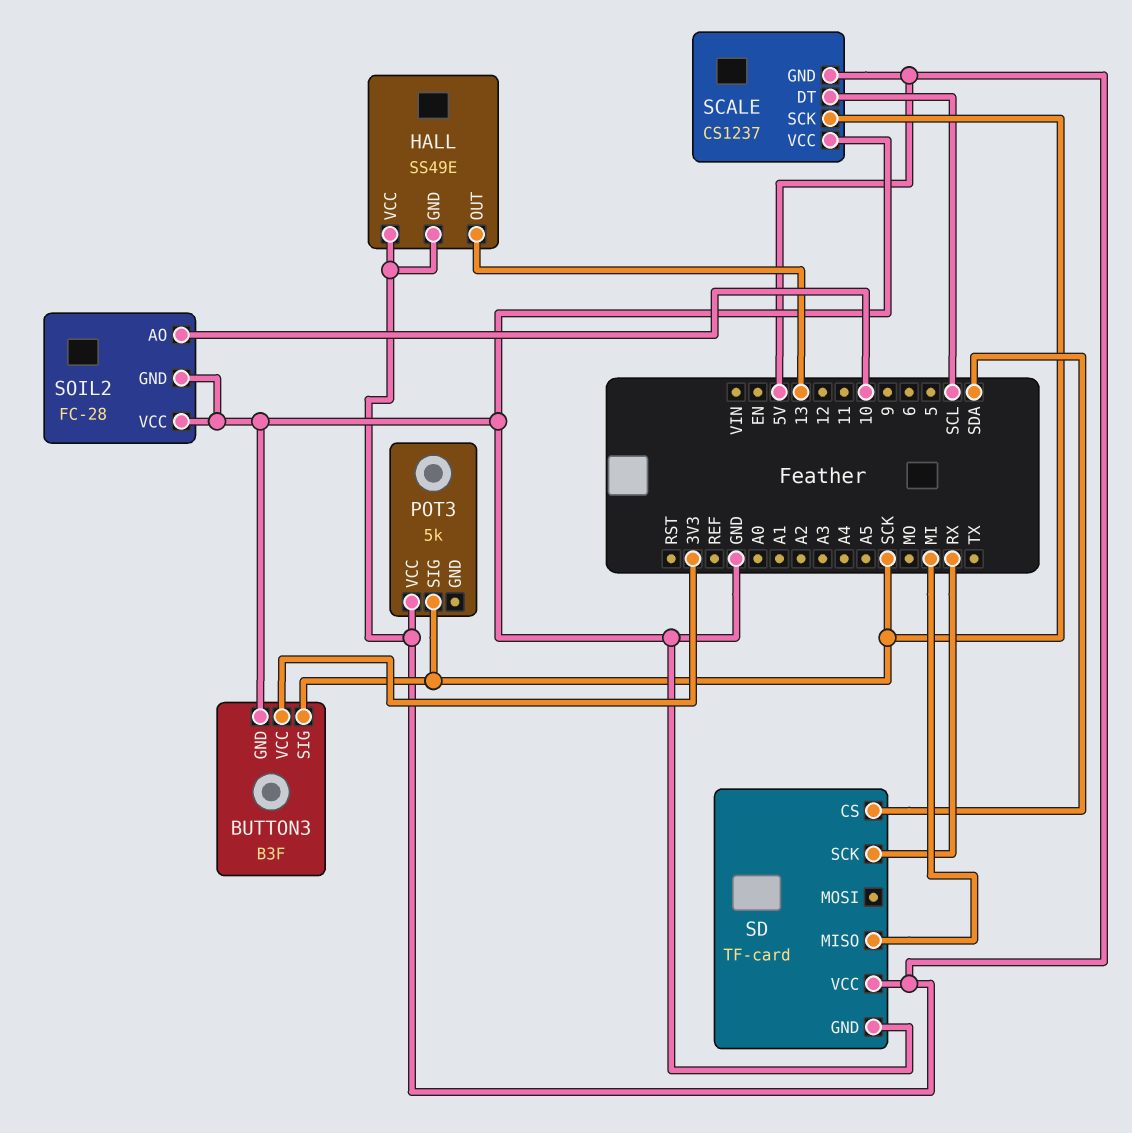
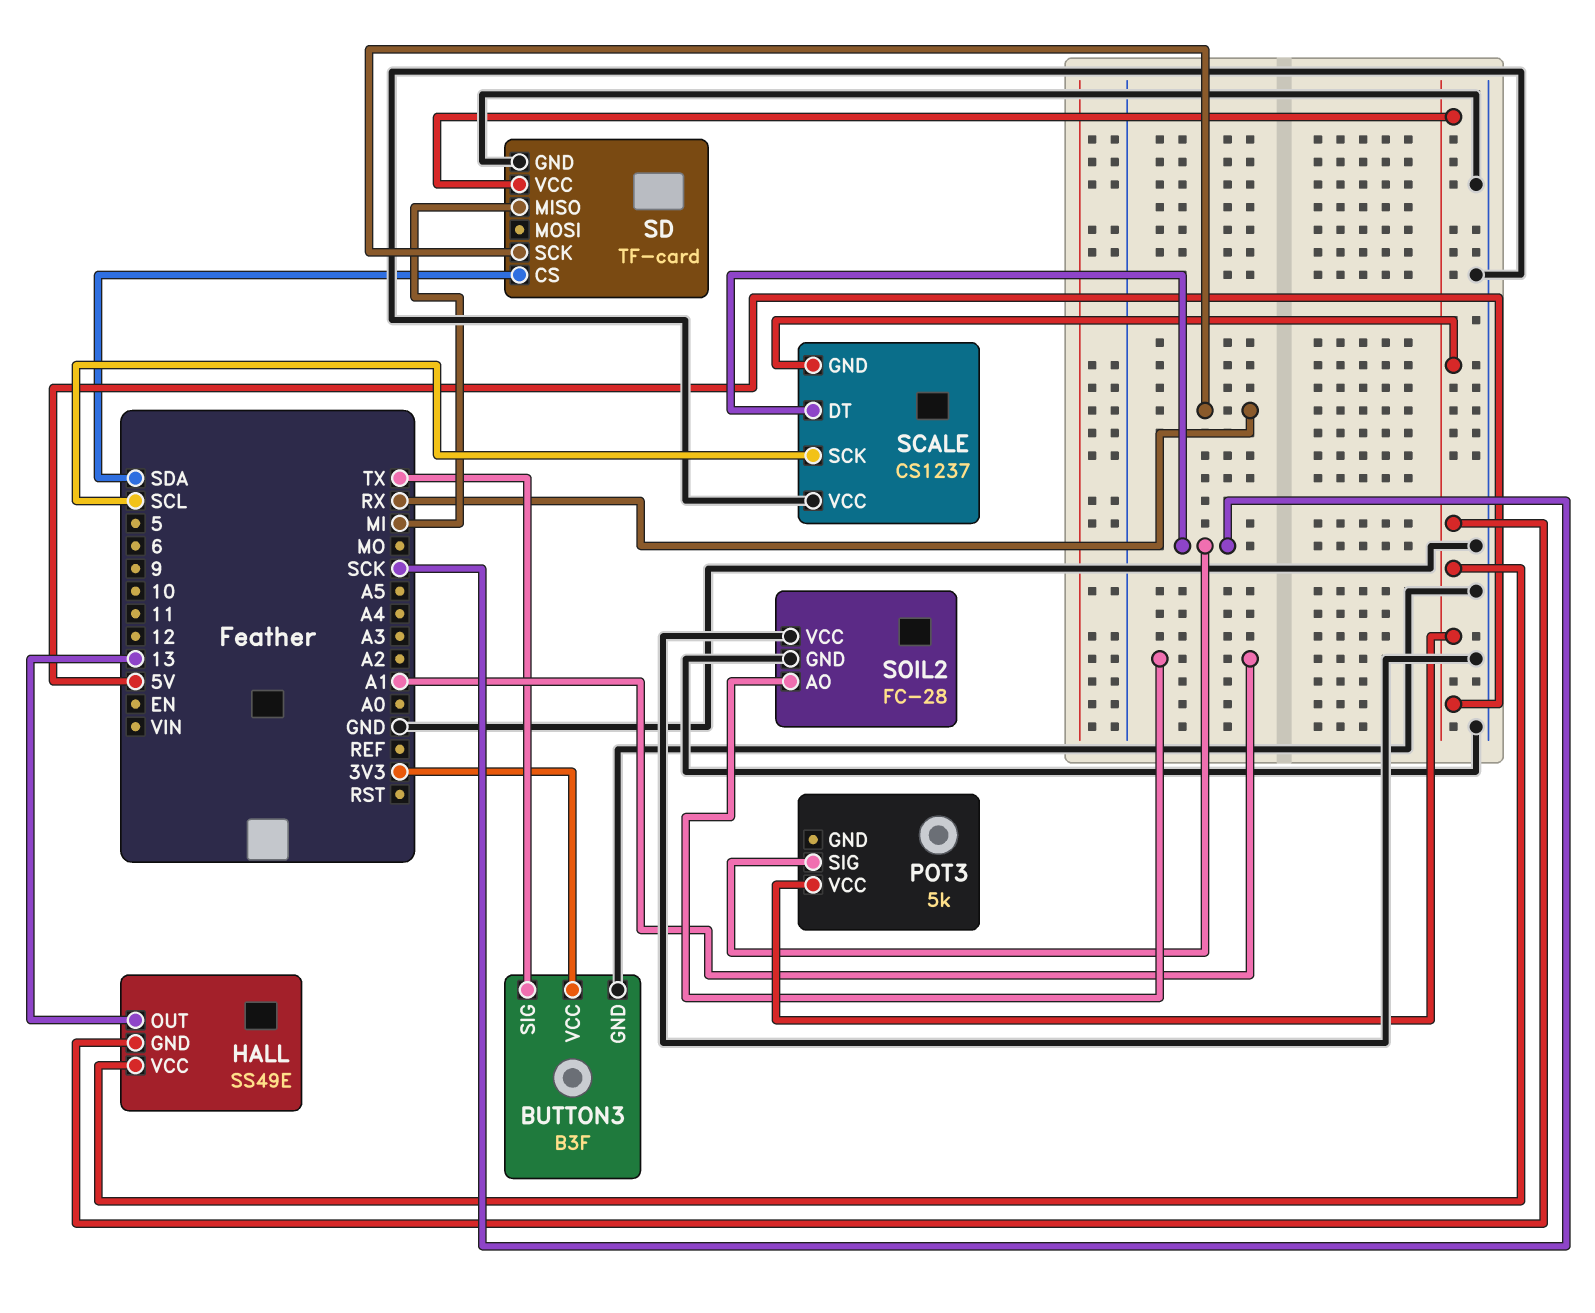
BUTTON3 pin SIG: SCK -> TX
SCALE pin DT: SCL -> SCK
SCALE pin SCK: SCK -> SCL
SOIL2 pin AO: 10 -> A1

